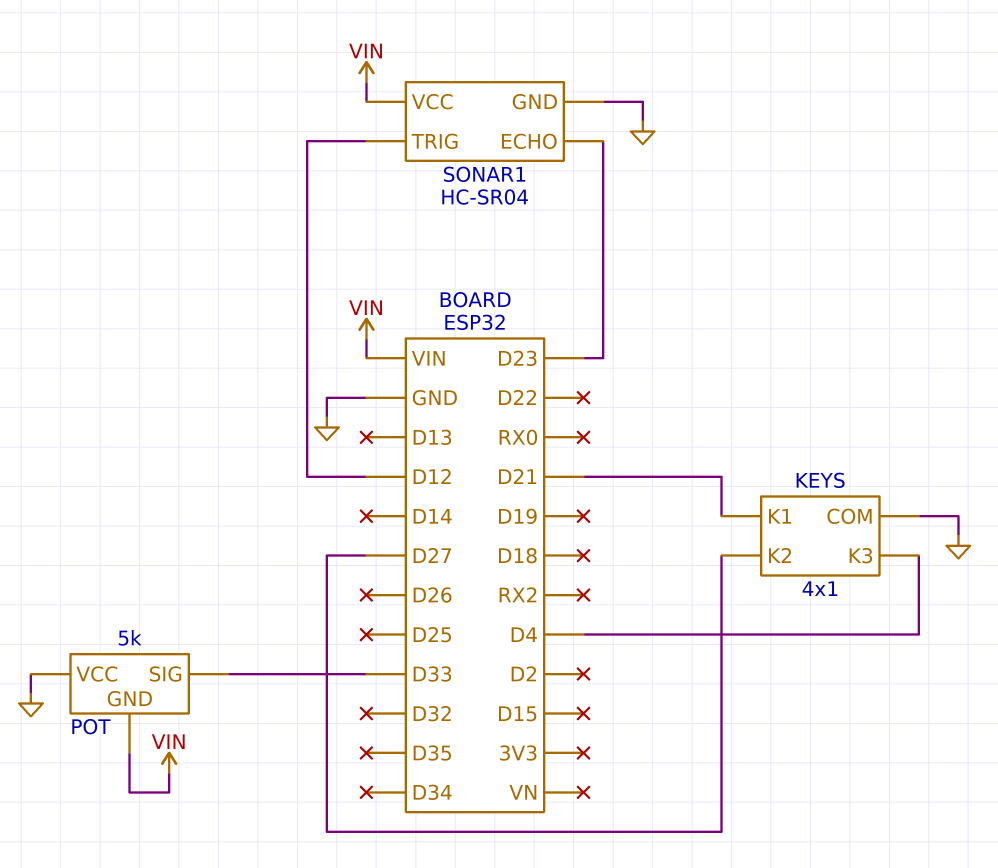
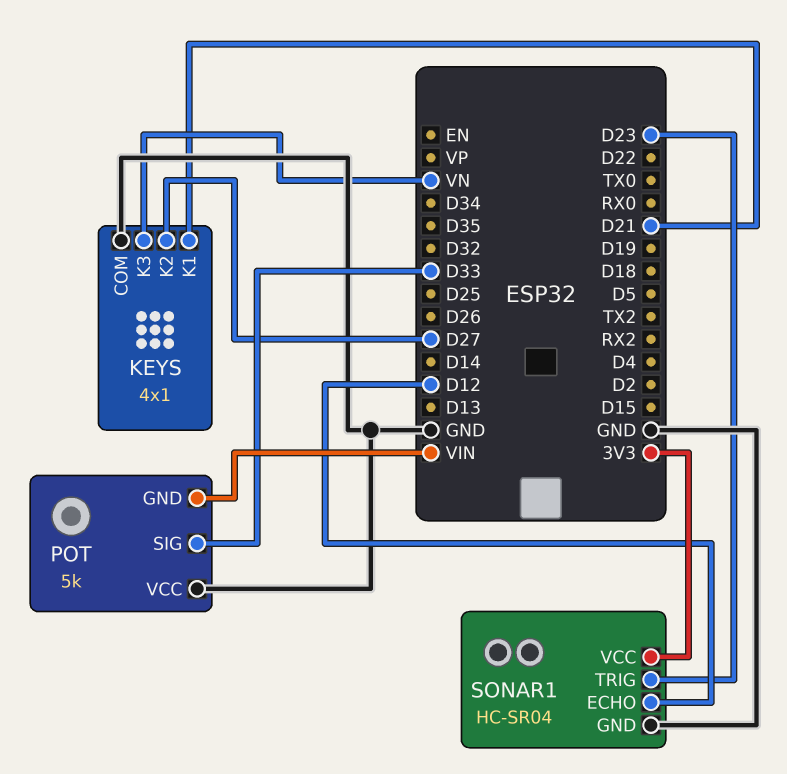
KEYS pin K3: D4 -> VN
SONAR1 pin ECHO: D23 -> D12
SONAR1 pin TRIG: D12 -> D23
SONAR1 pin VCC: VIN -> 3V3

